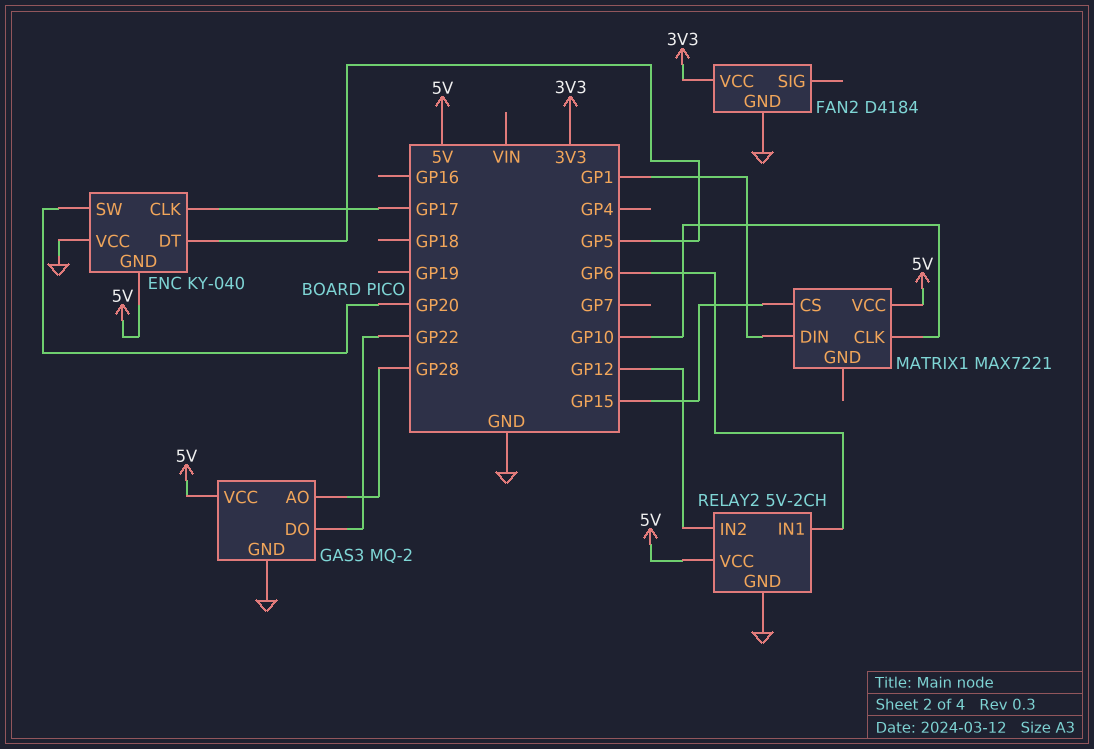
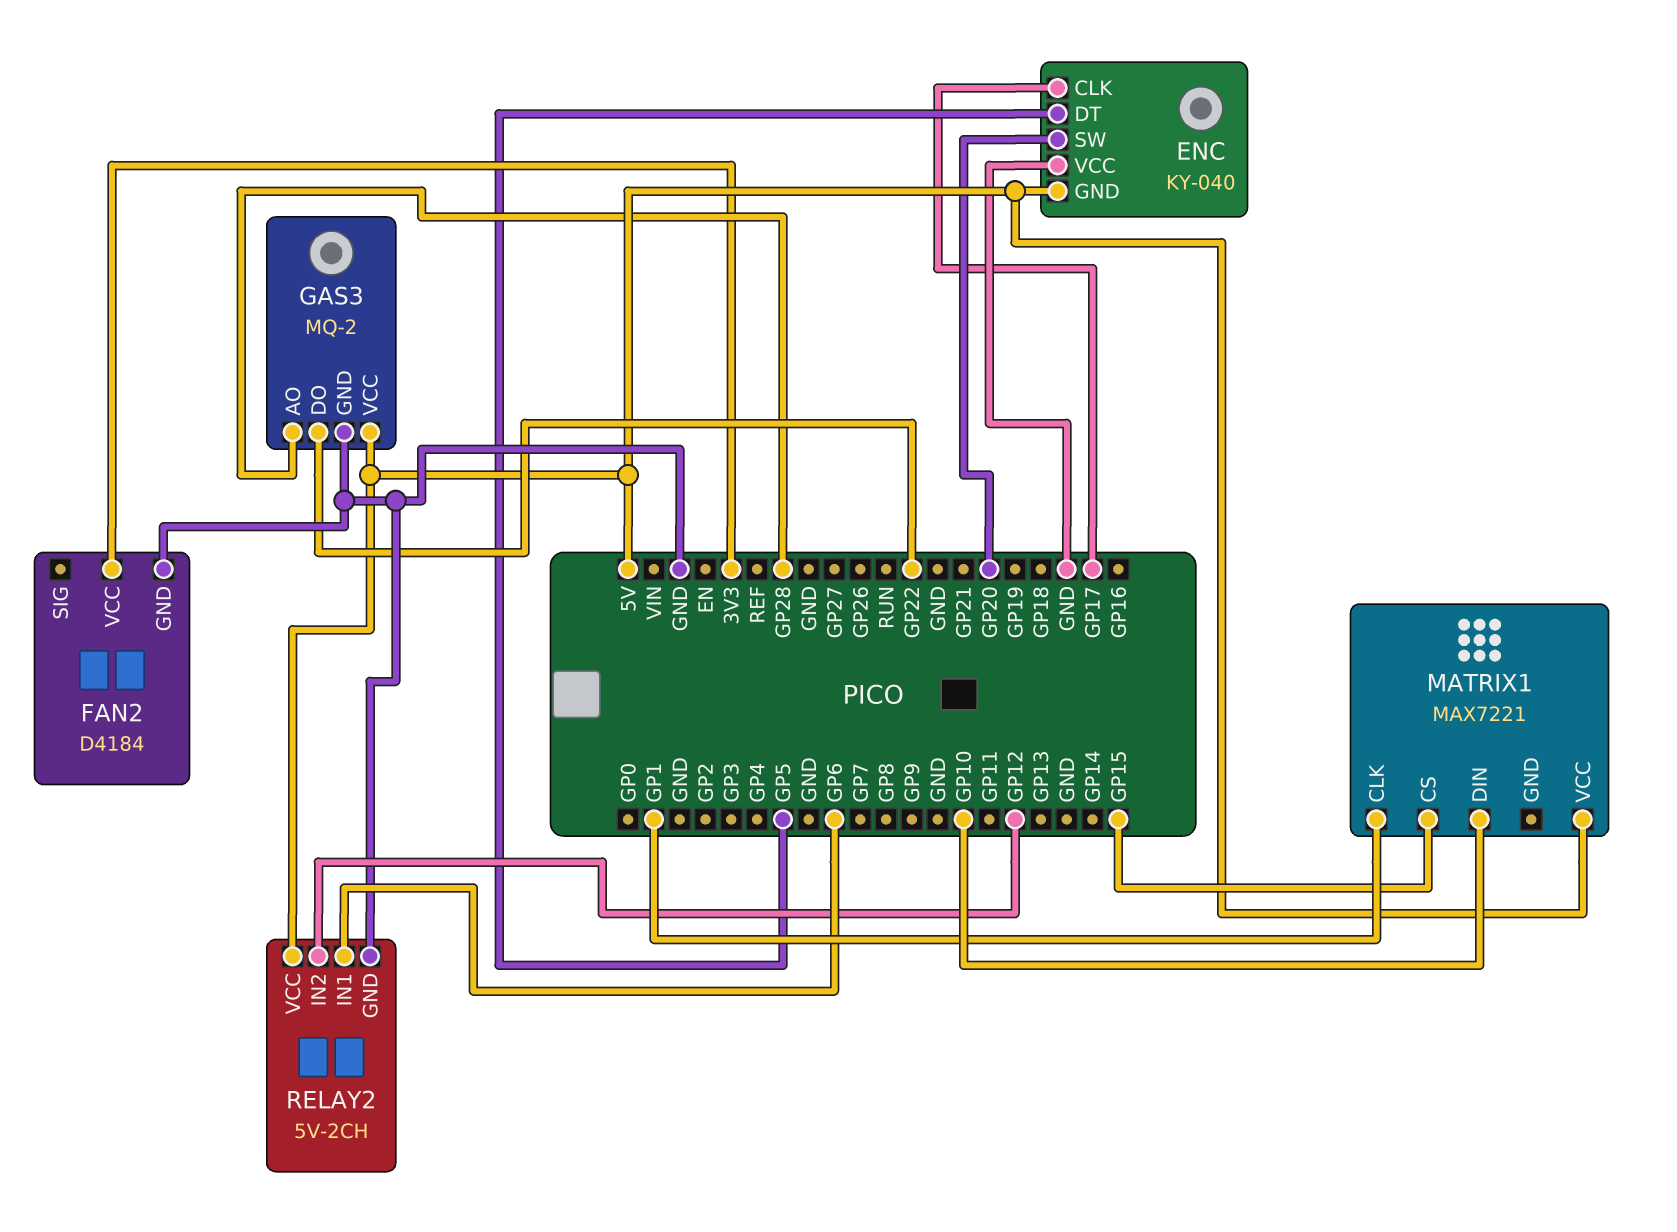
MATRIX1 pin CLK: GP10 -> GP1
MATRIX1 pin DIN: GP1 -> GP10

